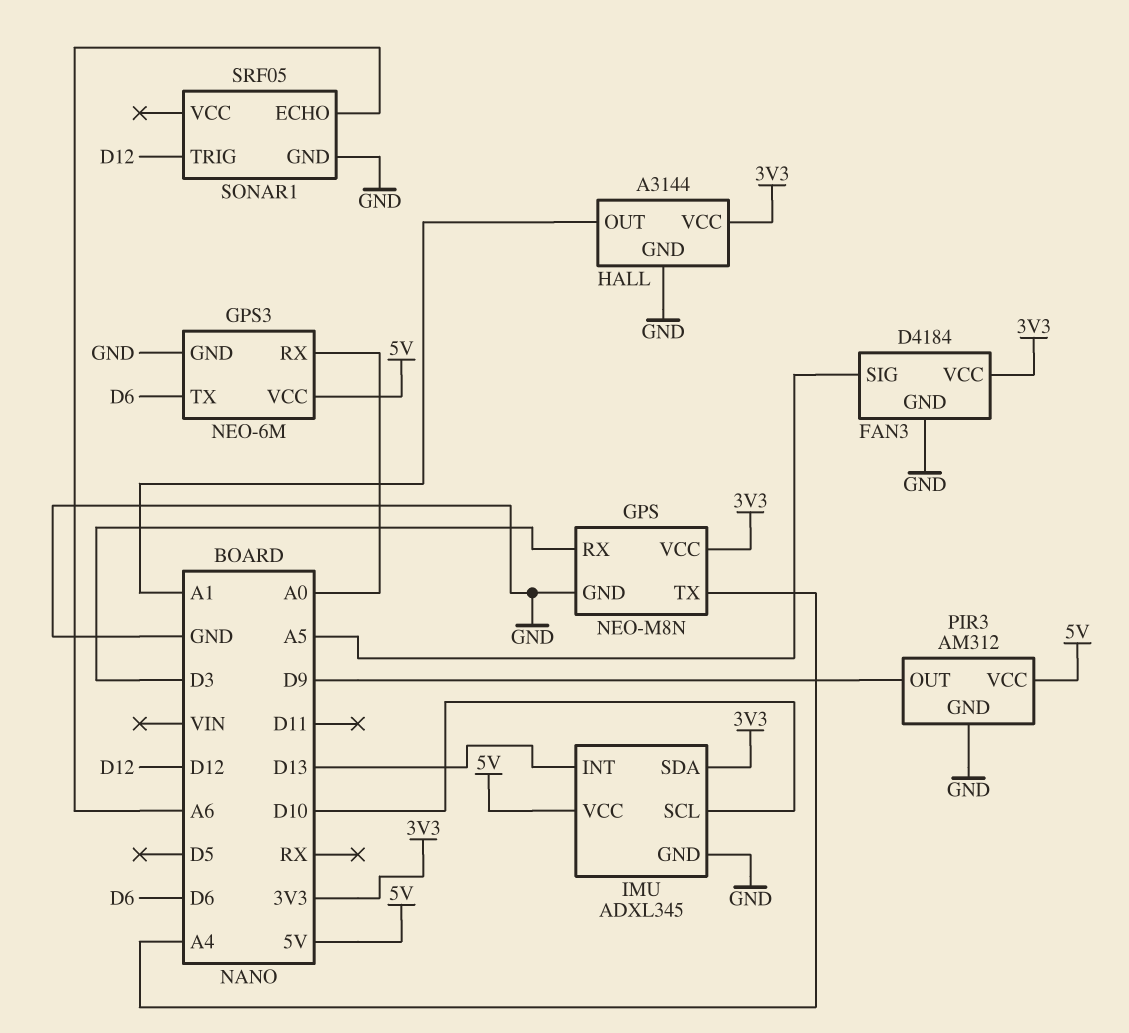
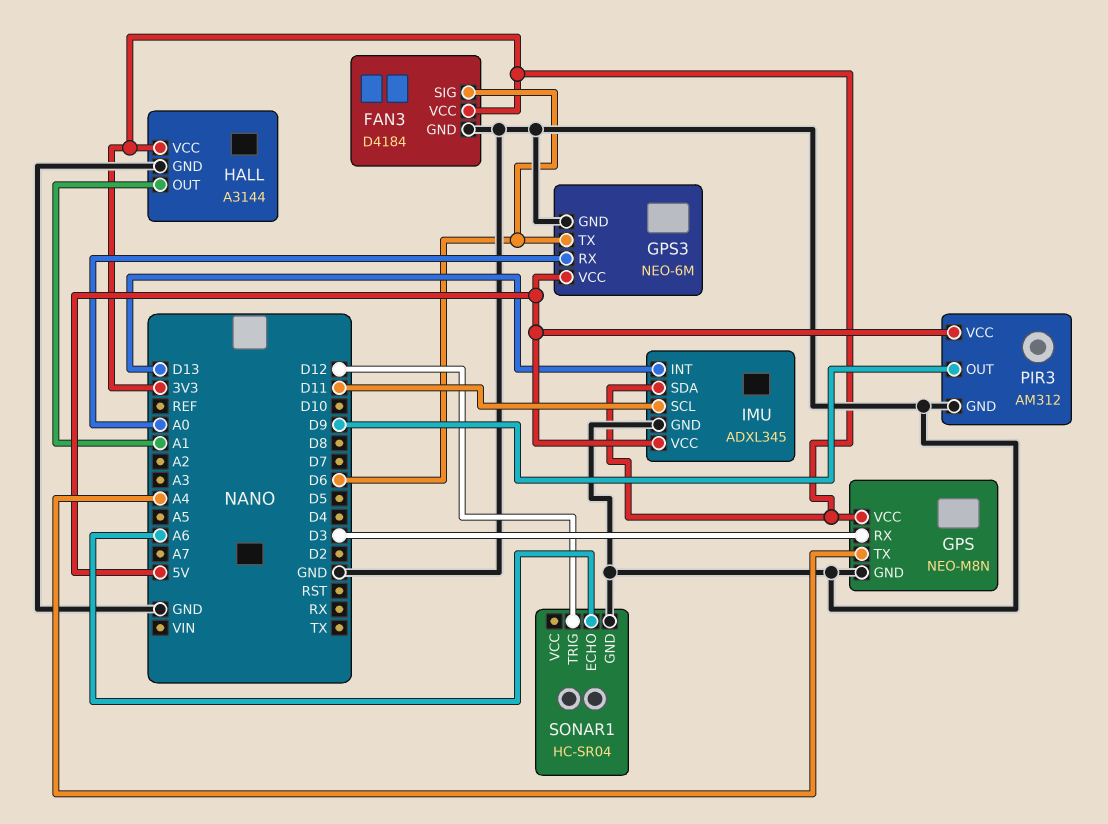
FAN3 pin SIG: A5 -> D6
IMU pin SCL: D10 -> D11
SONAR1: SRF05 -> HC-SR04

